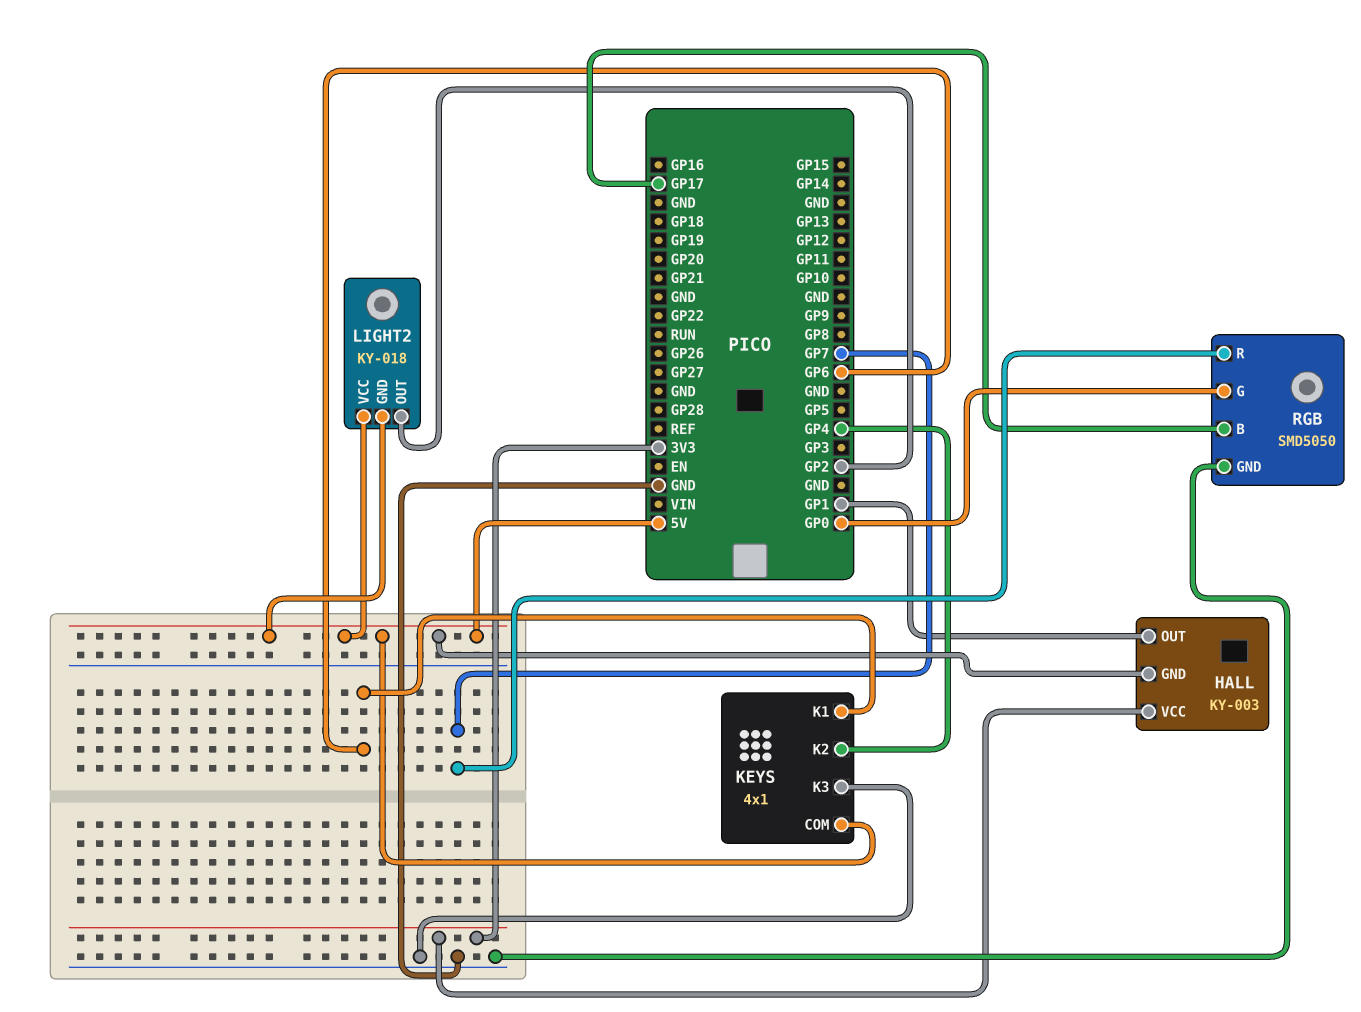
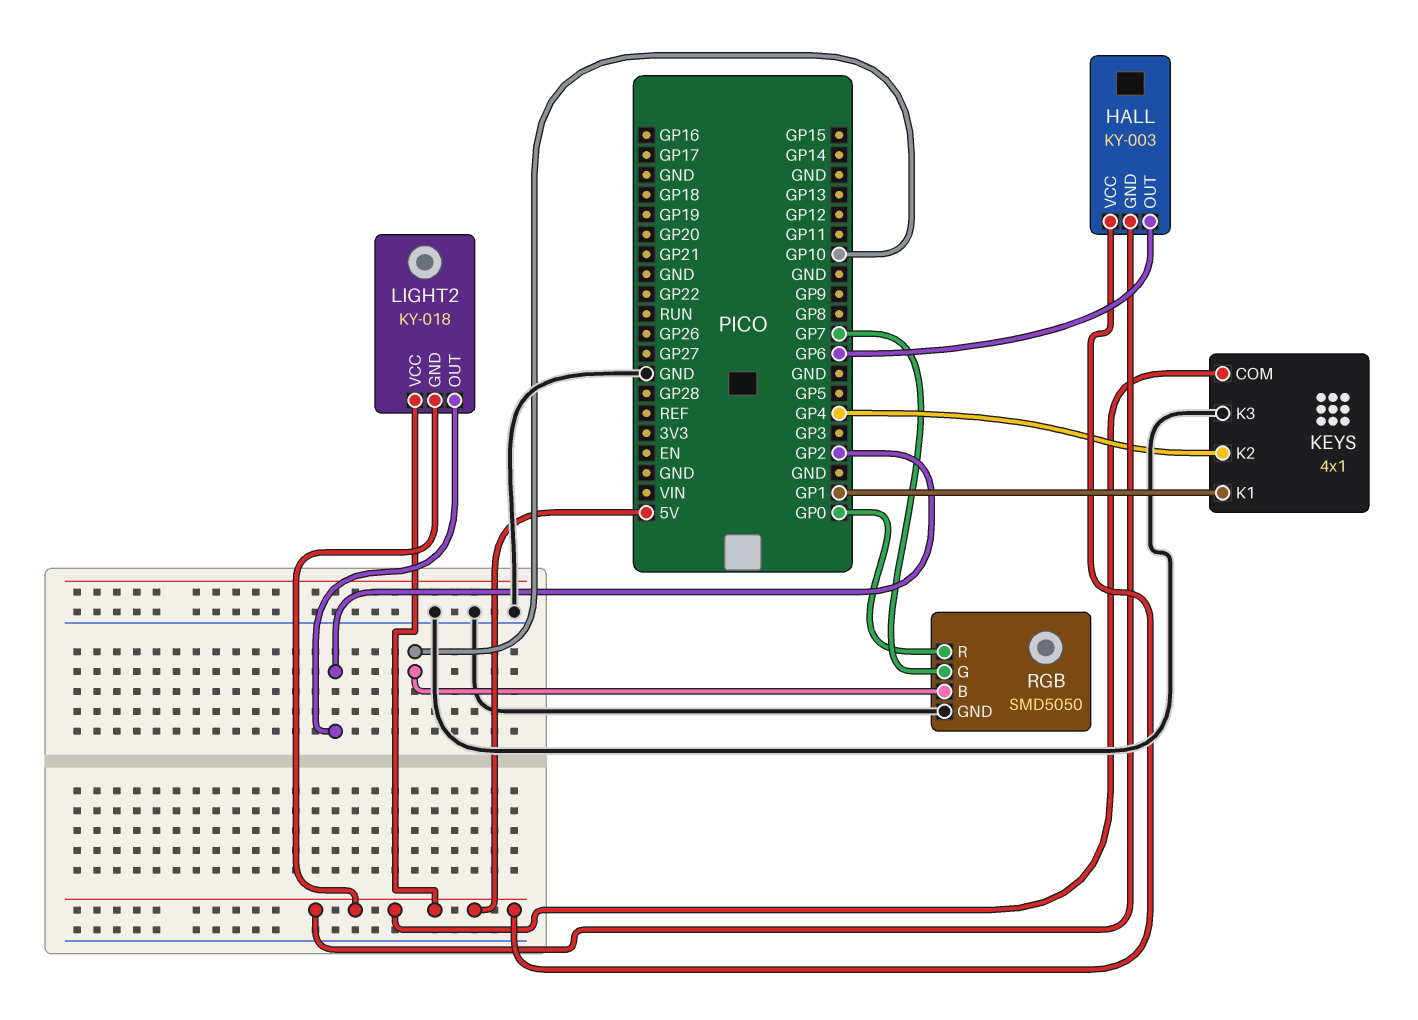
HALL pin OUT: GP1 -> GP6
HALL pin VCC: 3V3 -> 5V
KEYS pin K1: GP6 -> GP1
RGB pin B: GP17 -> GP10
RGB pin G: GP0 -> GP7
RGB pin R: GP7 -> GP0

